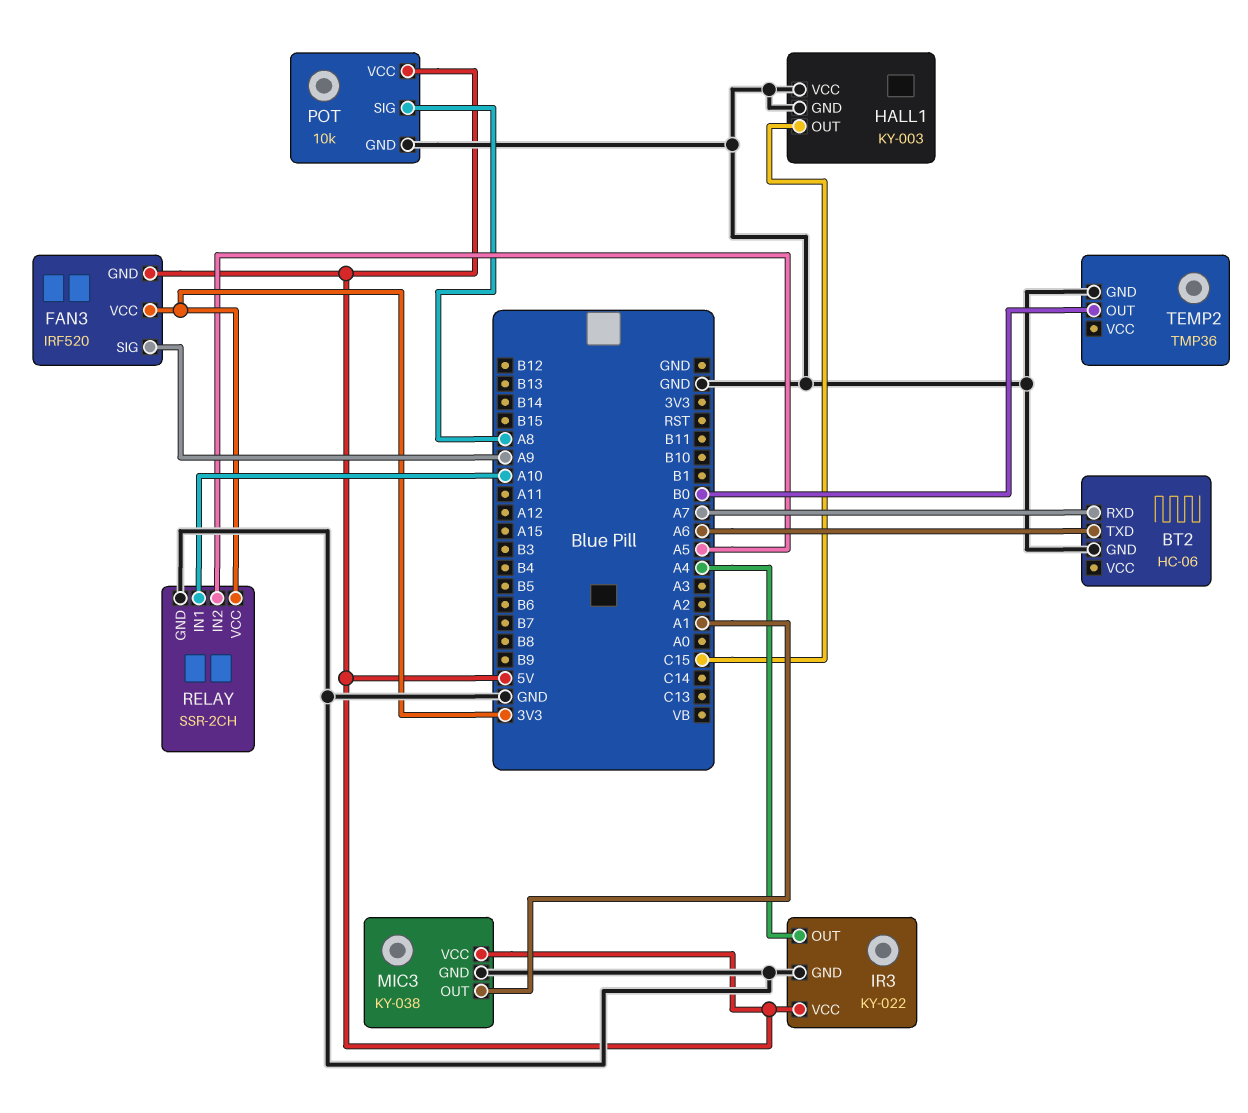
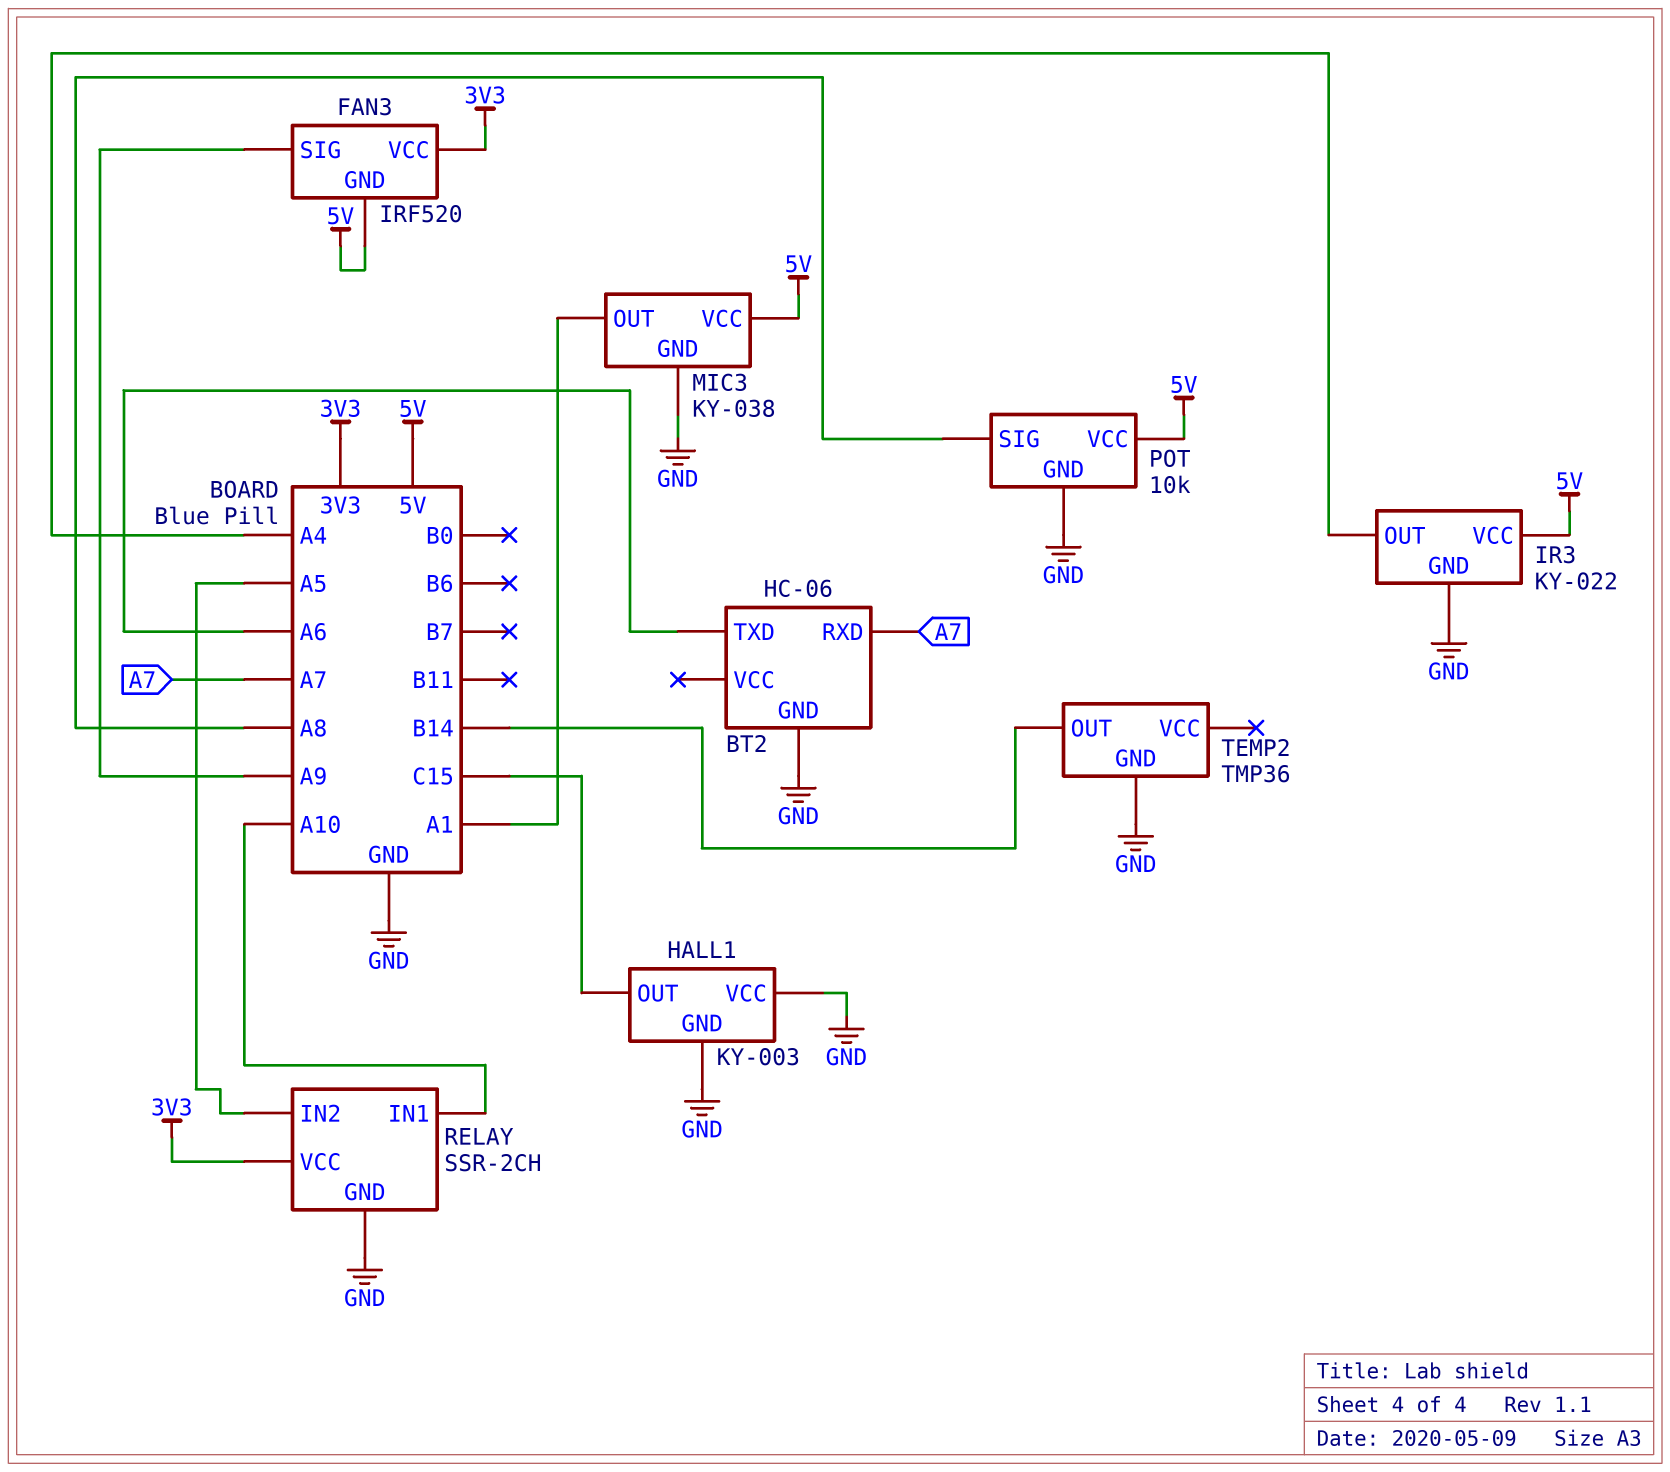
TEMP2 pin OUT: B0 -> B14

